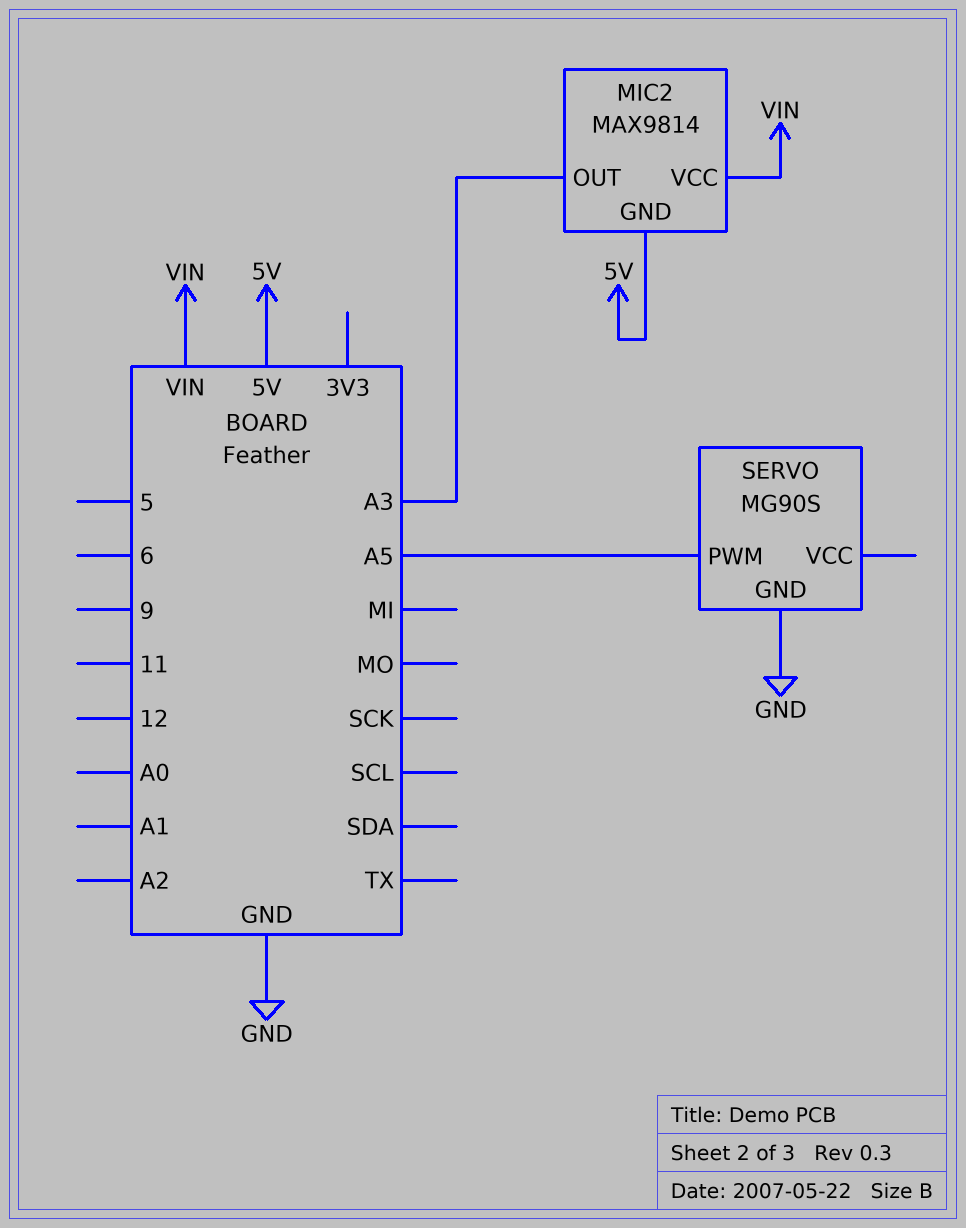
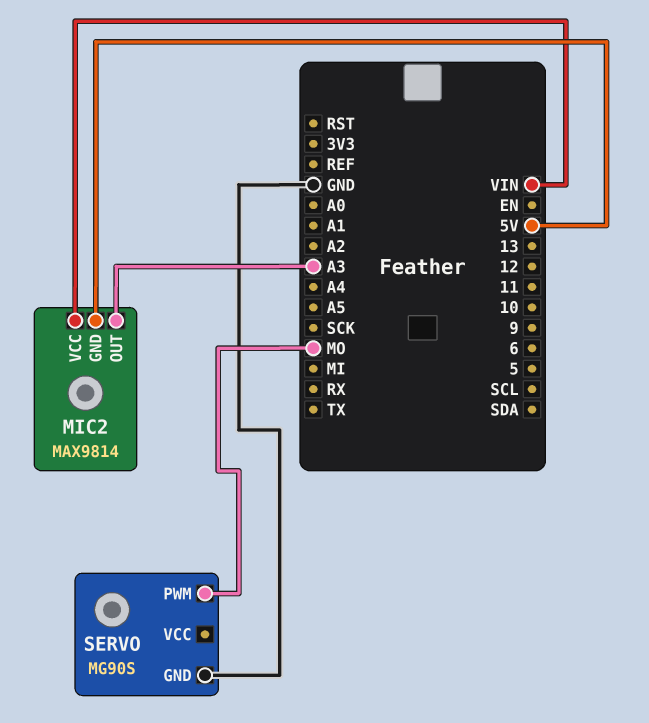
SERVO pin PWM: A5 -> MO

